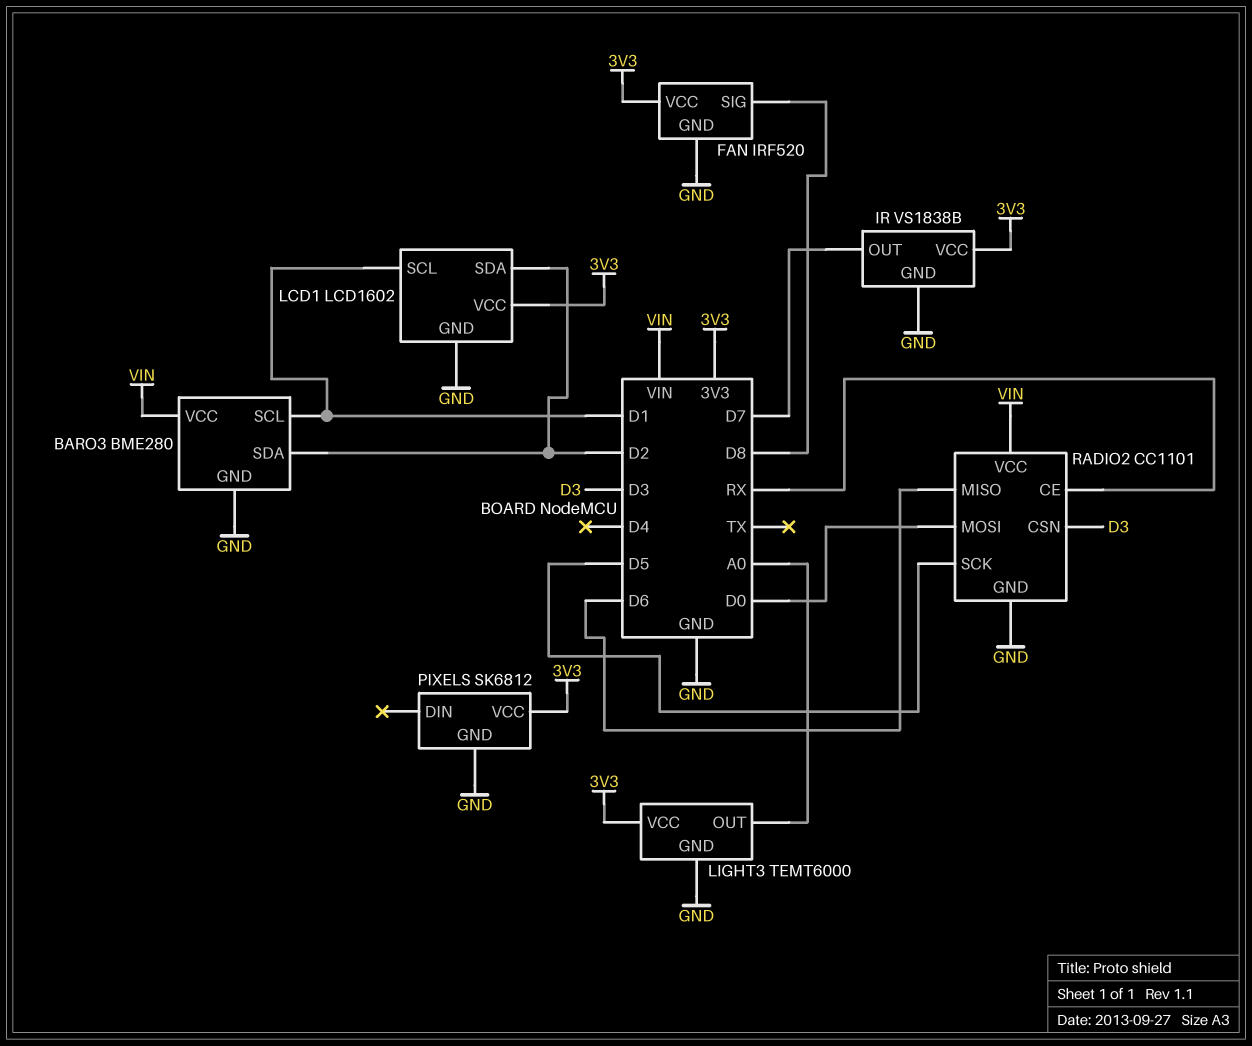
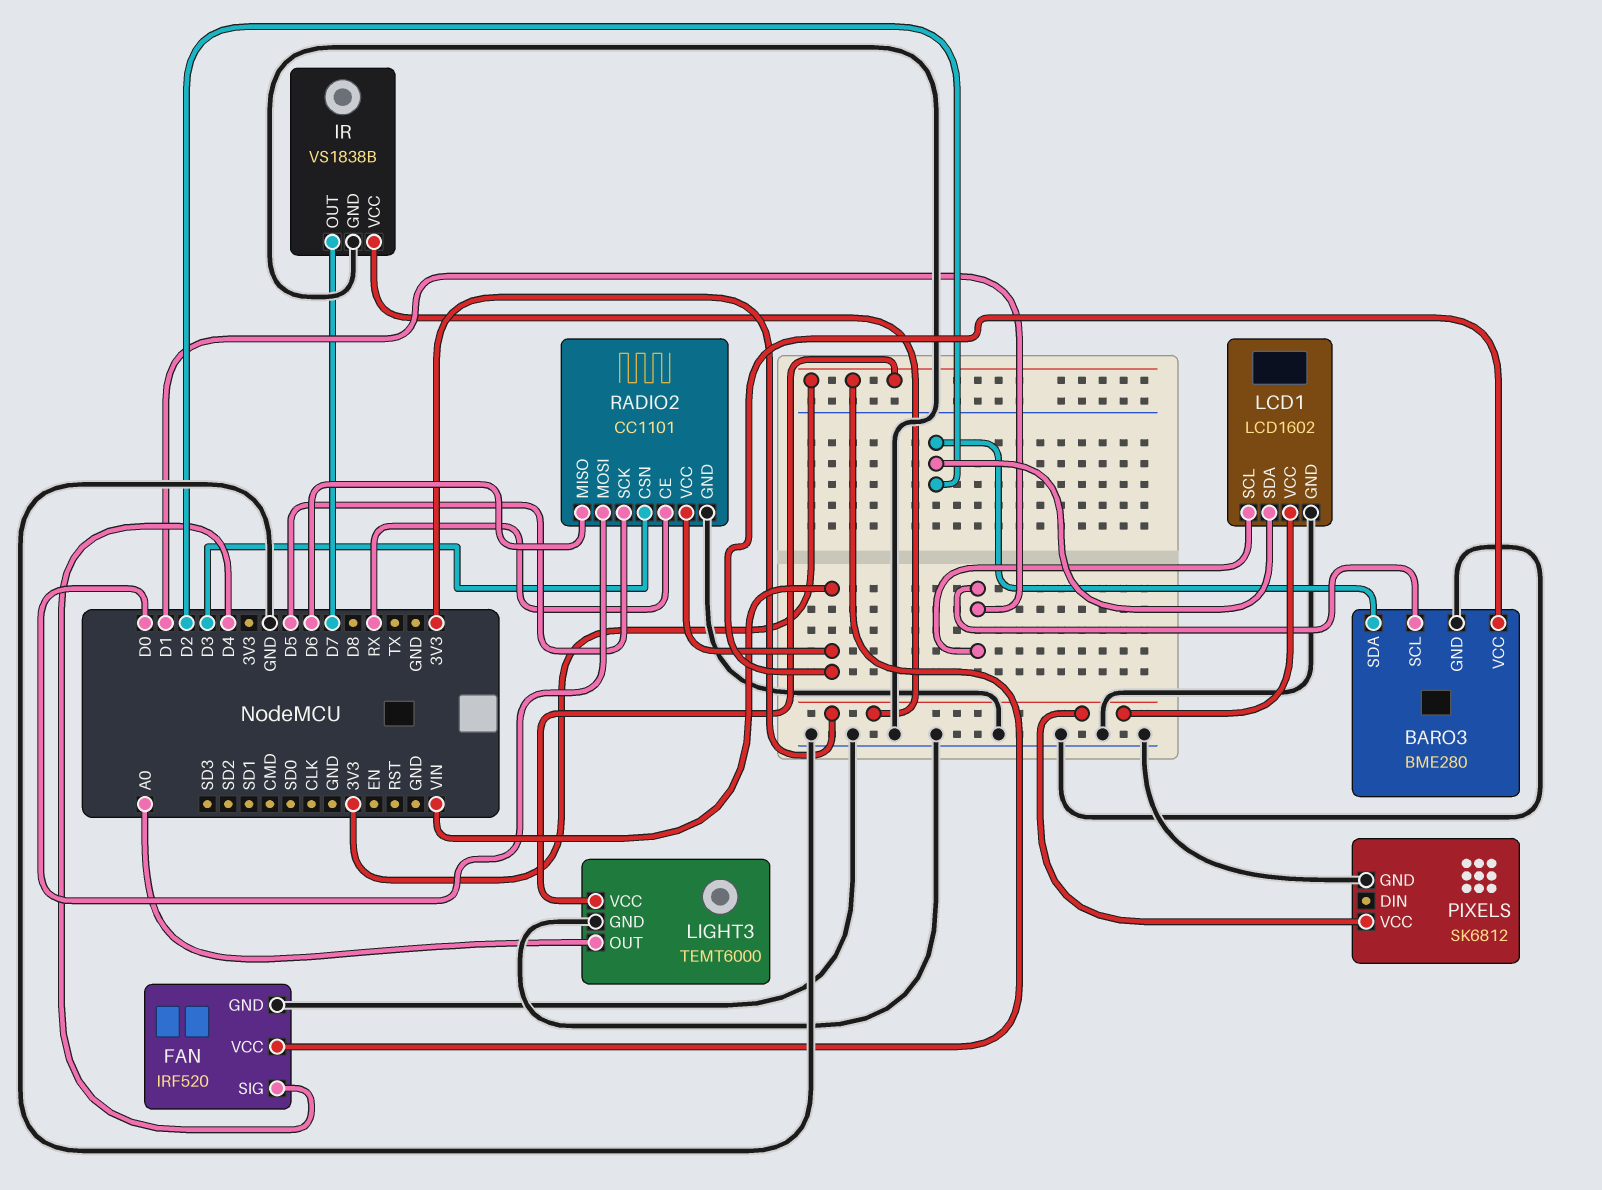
FAN pin SIG: D8 -> D4

